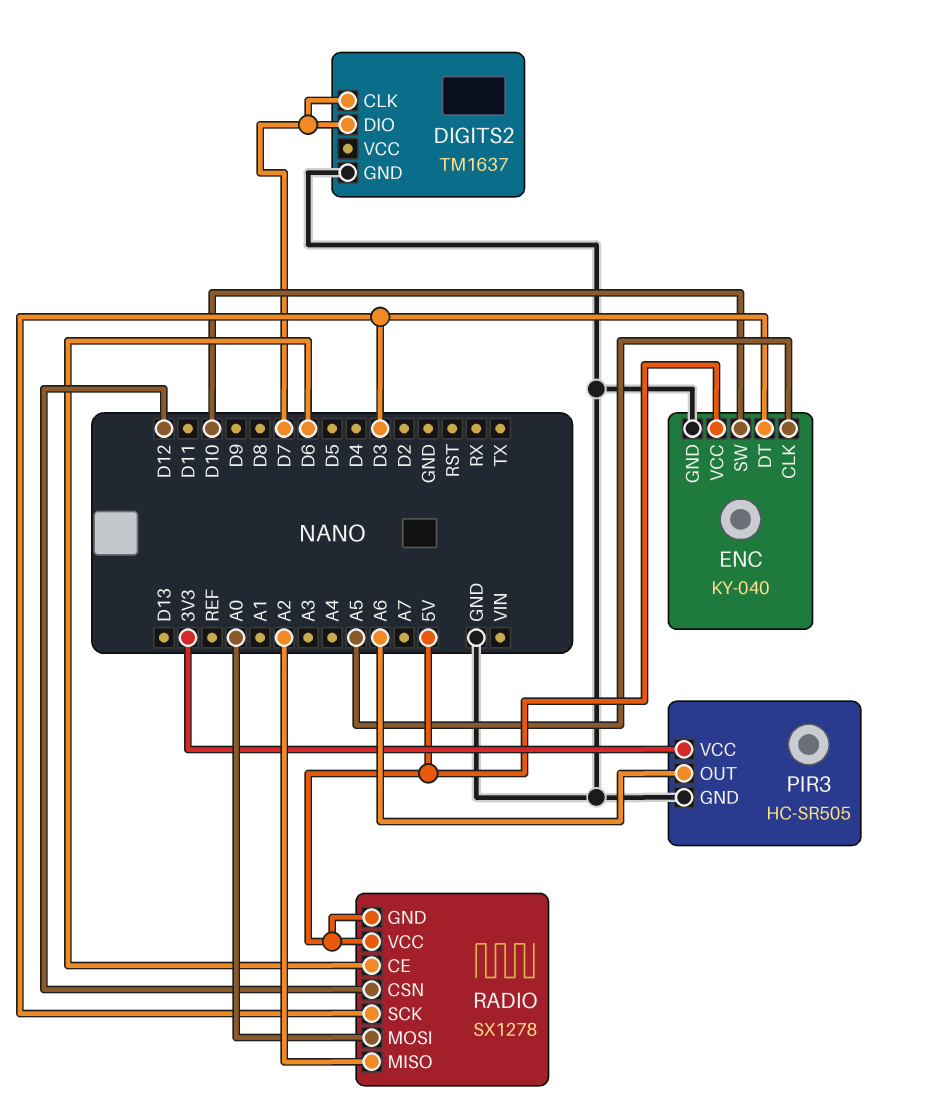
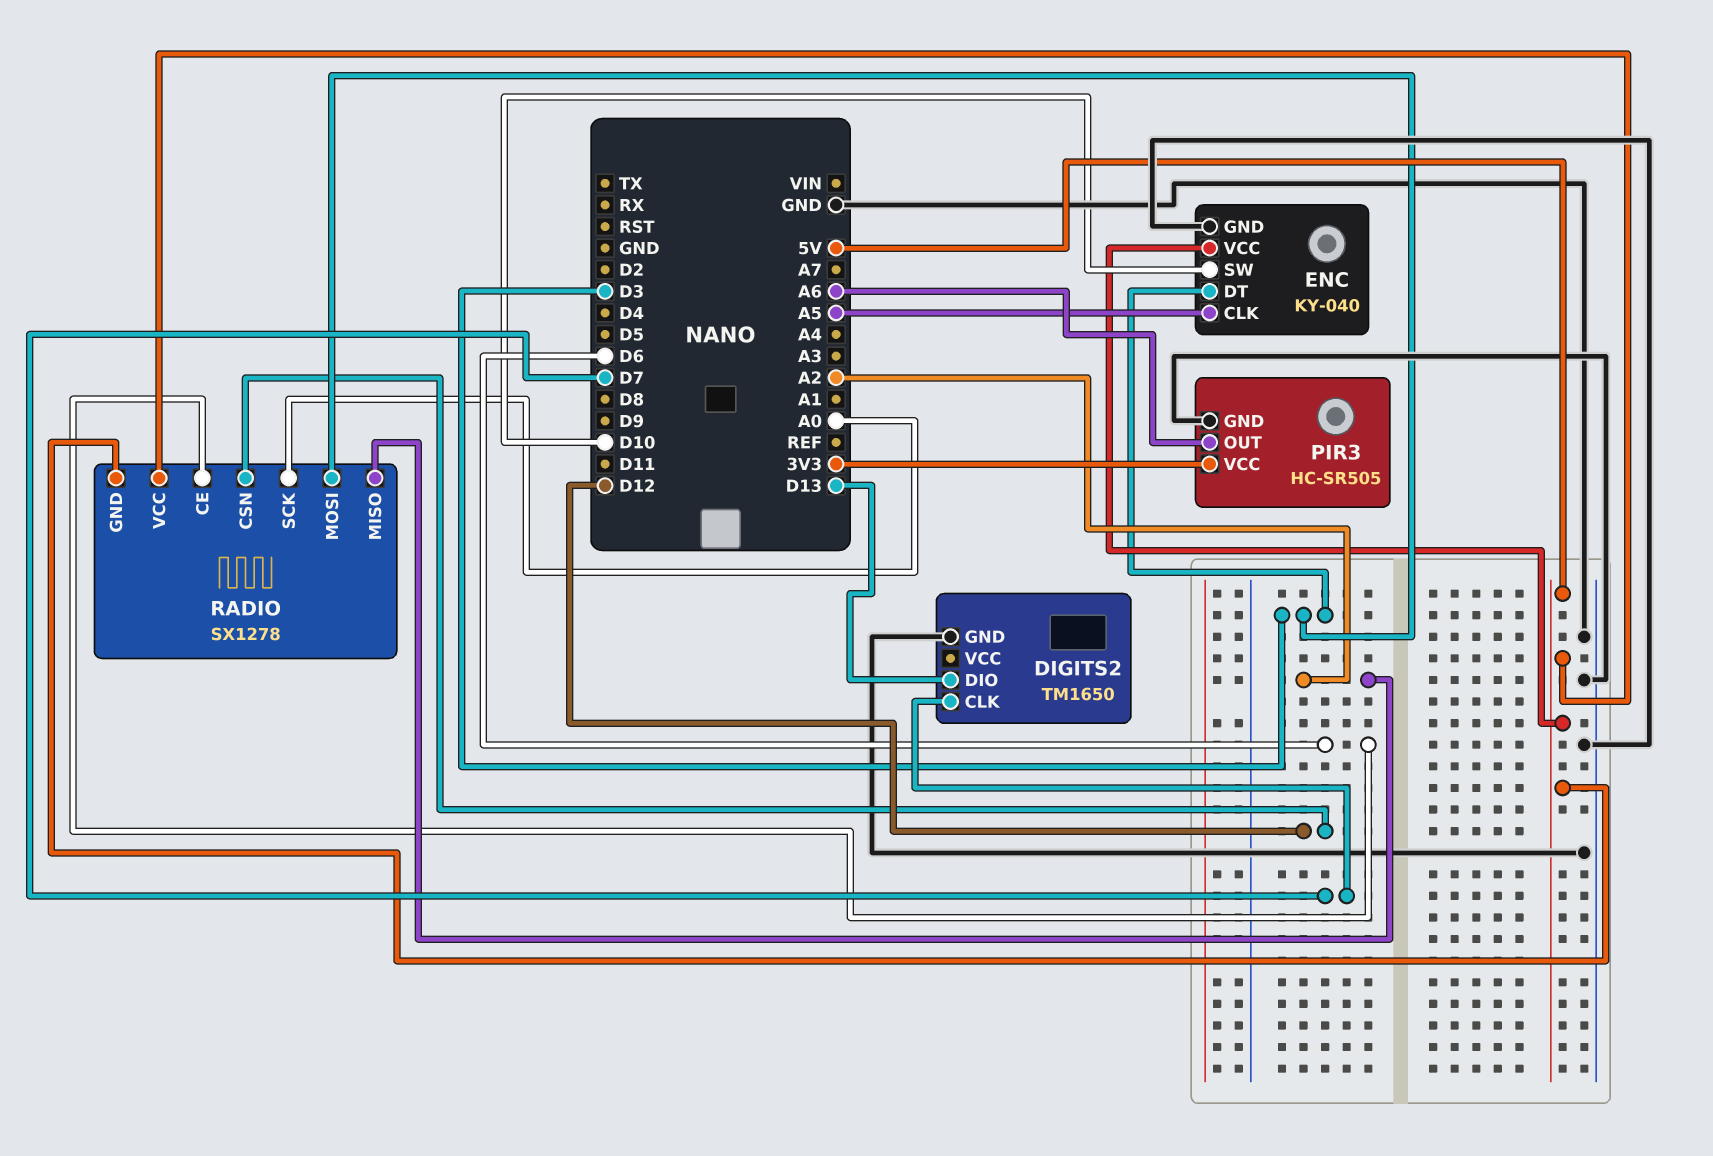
DIGITS2: TM1637 -> TM1650
DIGITS2 pin DIO: D7 -> D13
RADIO pin MOSI: A0 -> D3
RADIO pin SCK: D3 -> A0

